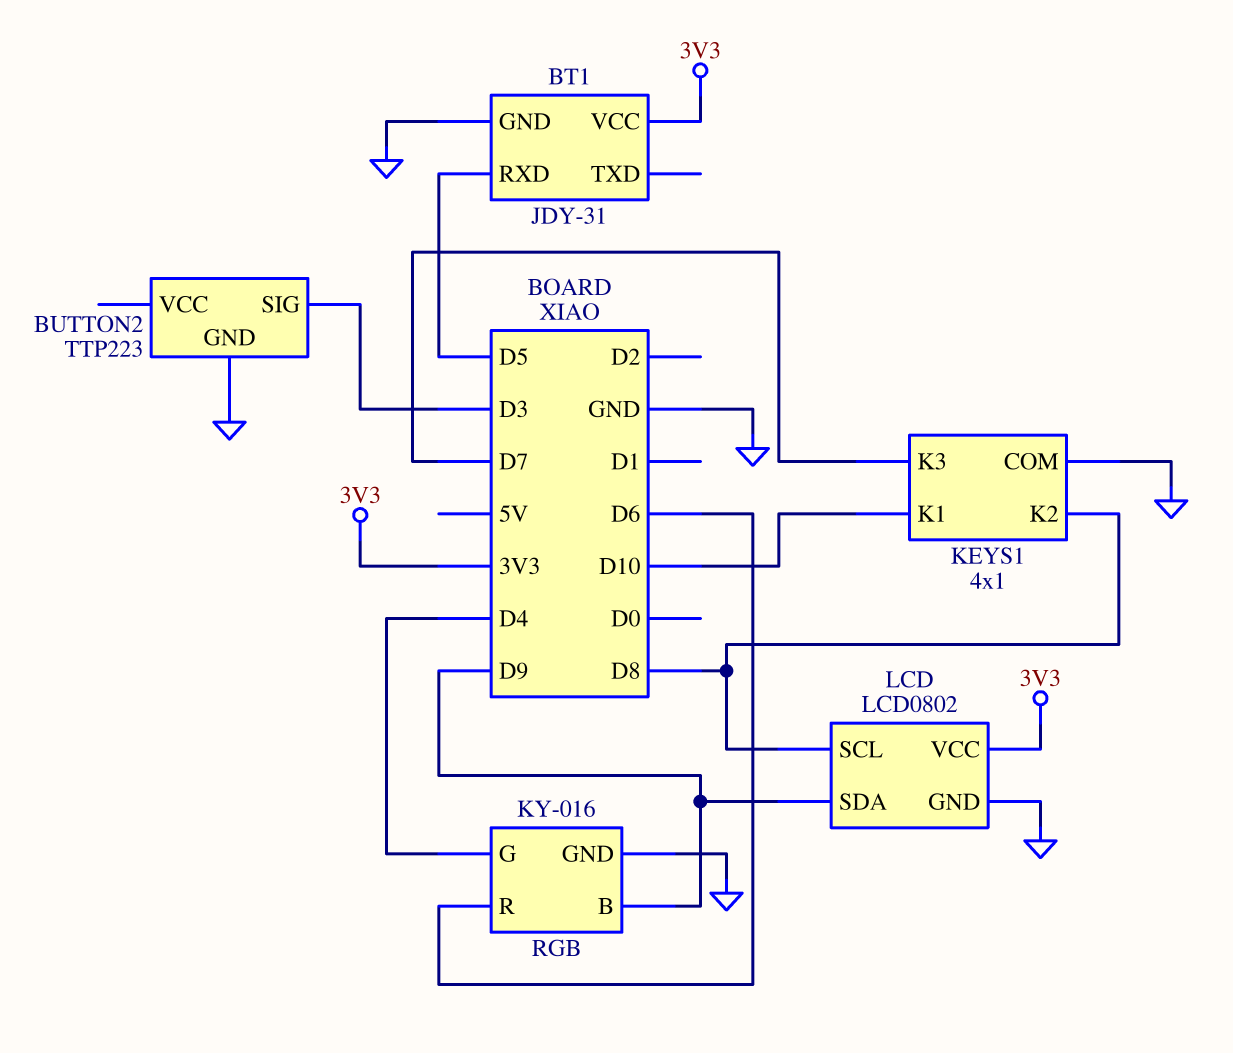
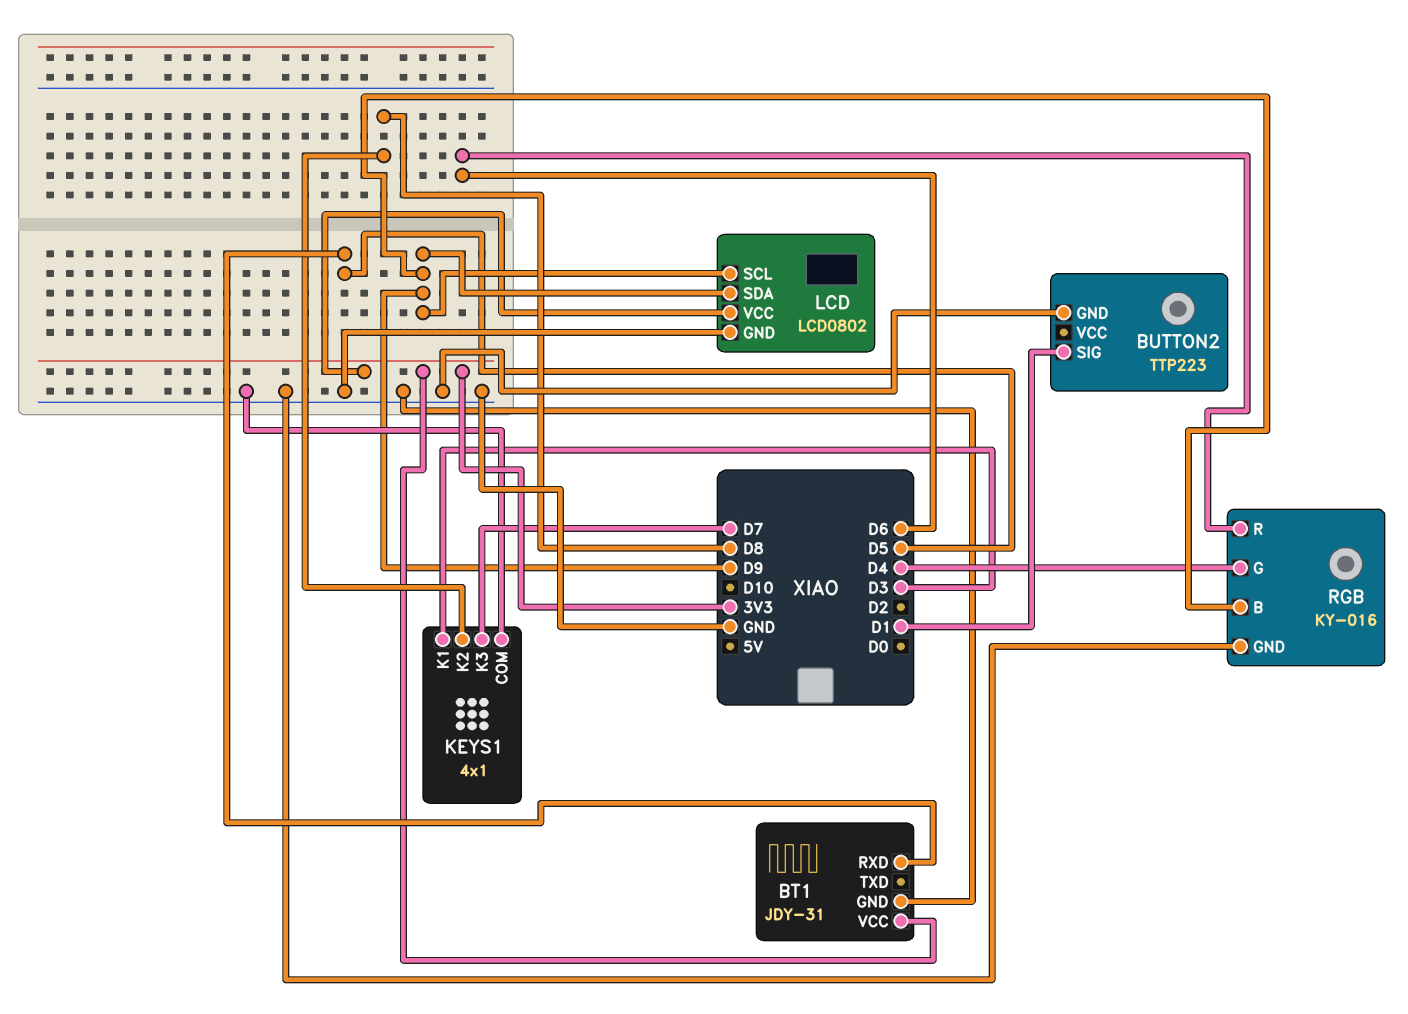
BUTTON2 pin SIG: D3 -> D1
KEYS1 pin K1: D10 -> D3
LCD pin SCL: D8 -> D9

